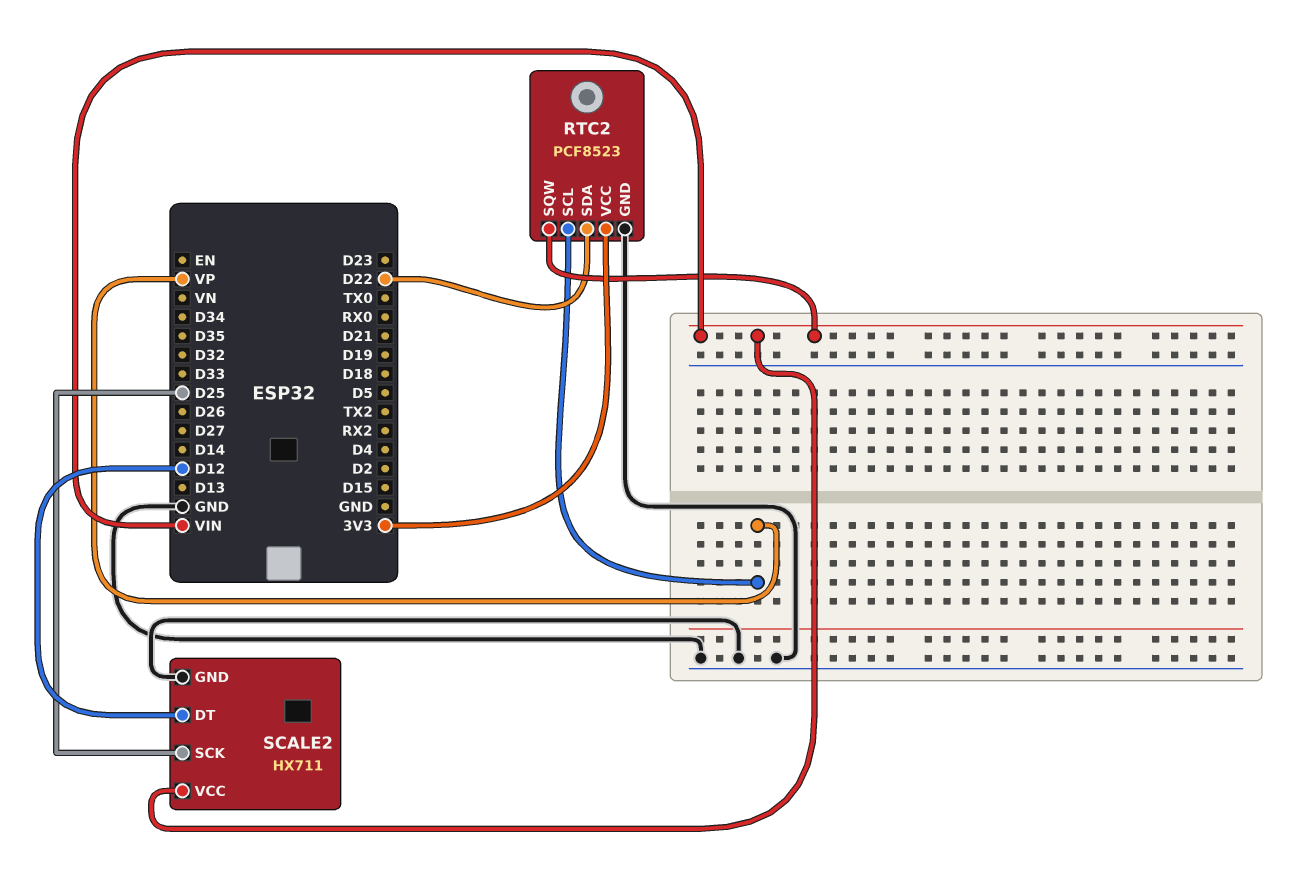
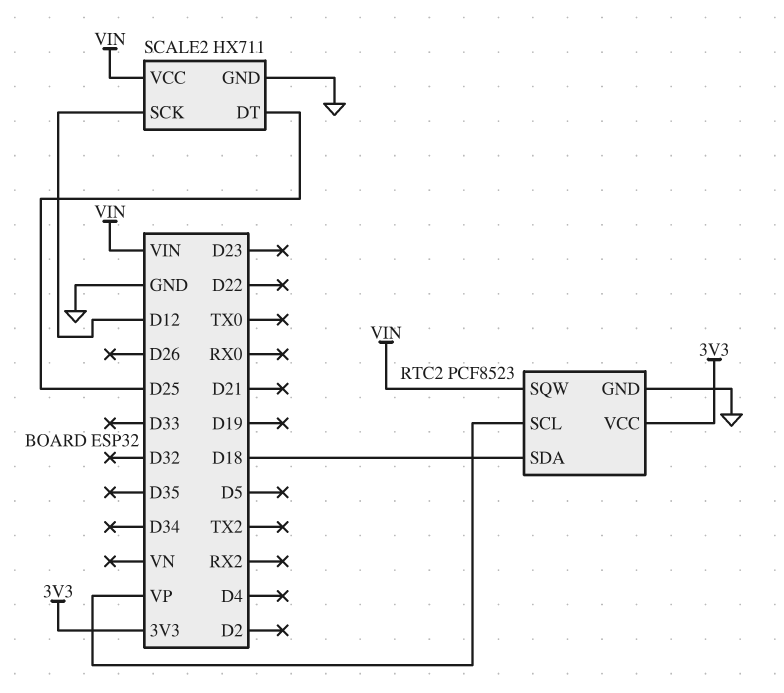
RTC2 pin SDA: D22 -> D18
SCALE2 pin DT: D12 -> D25
SCALE2 pin SCK: D25 -> D12

